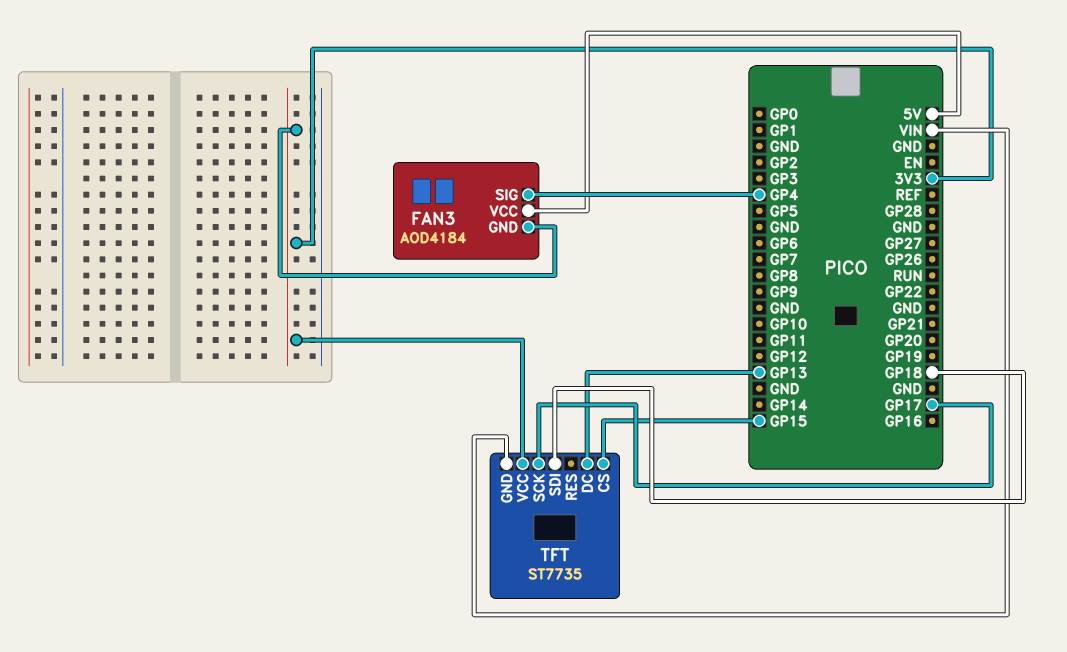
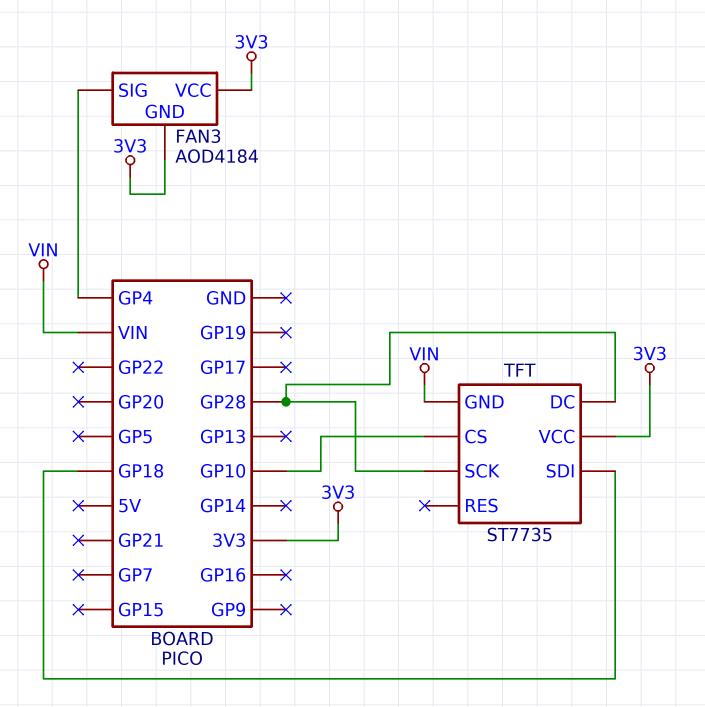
FAN3 pin VCC: 5V -> 3V3
TFT pin CS: GP15 -> GP10
TFT pin DC: GP13 -> GP28
TFT pin SCK: GP17 -> GP28

